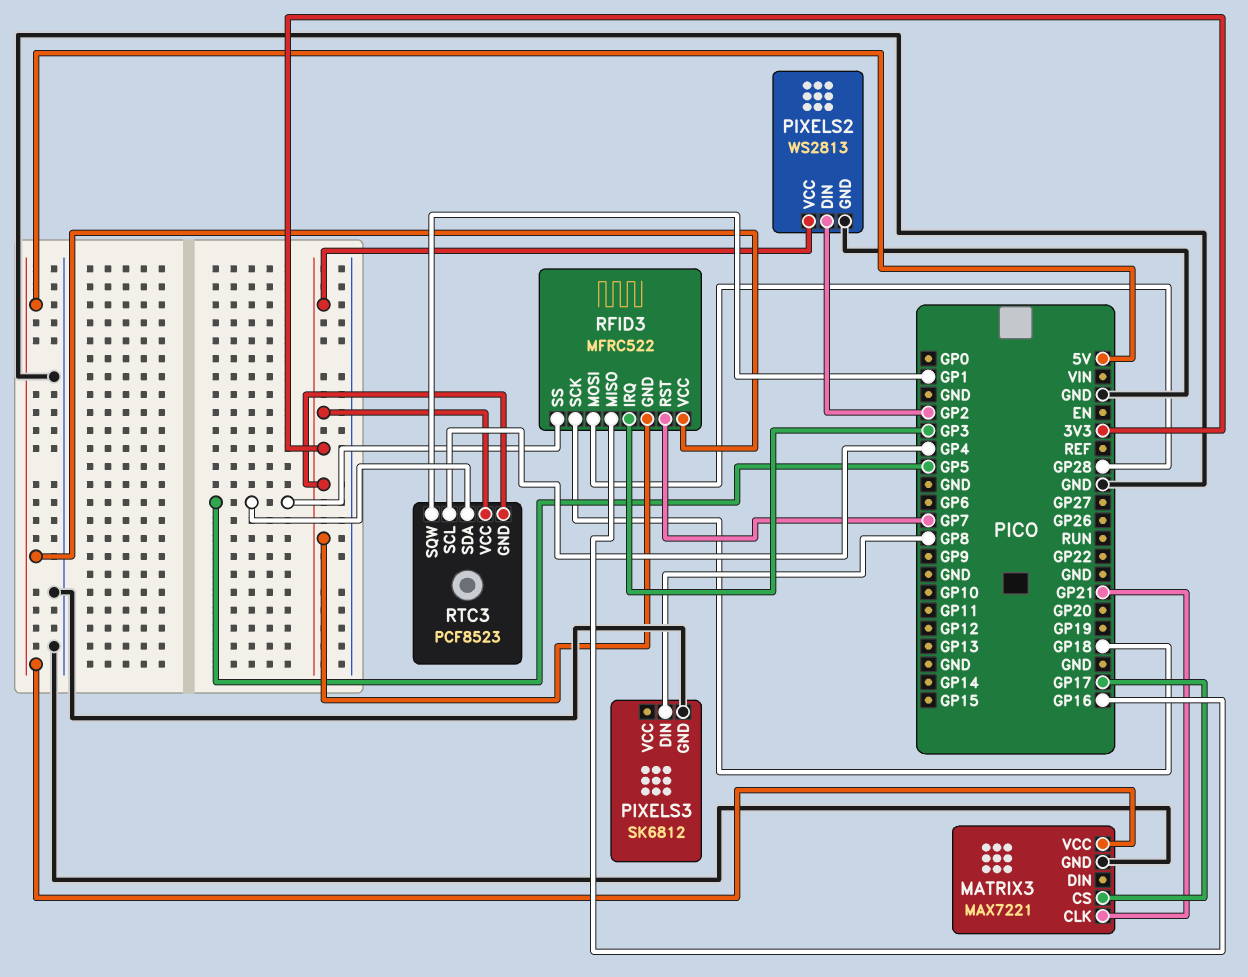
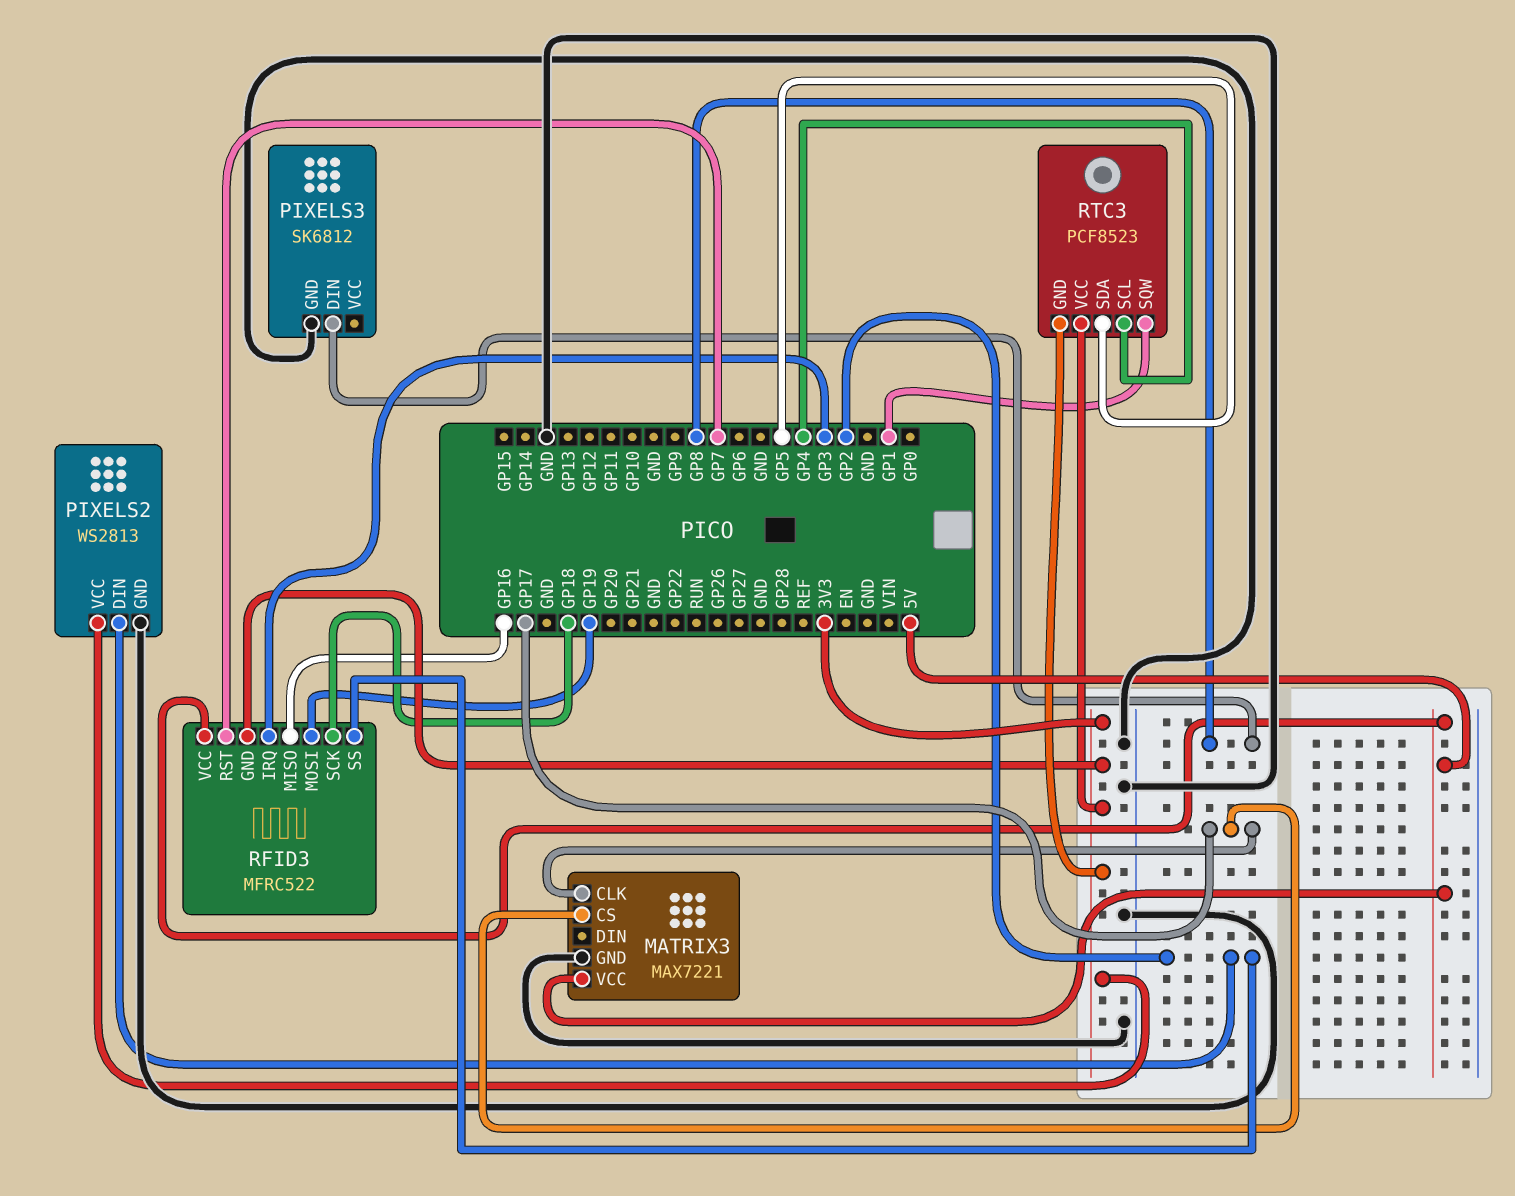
MATRIX3 pin CLK: GP21 -> GP17
RFID3 pin MOSI: GP28 -> GP19
RFID3 pin SS: GP5 -> GP2

